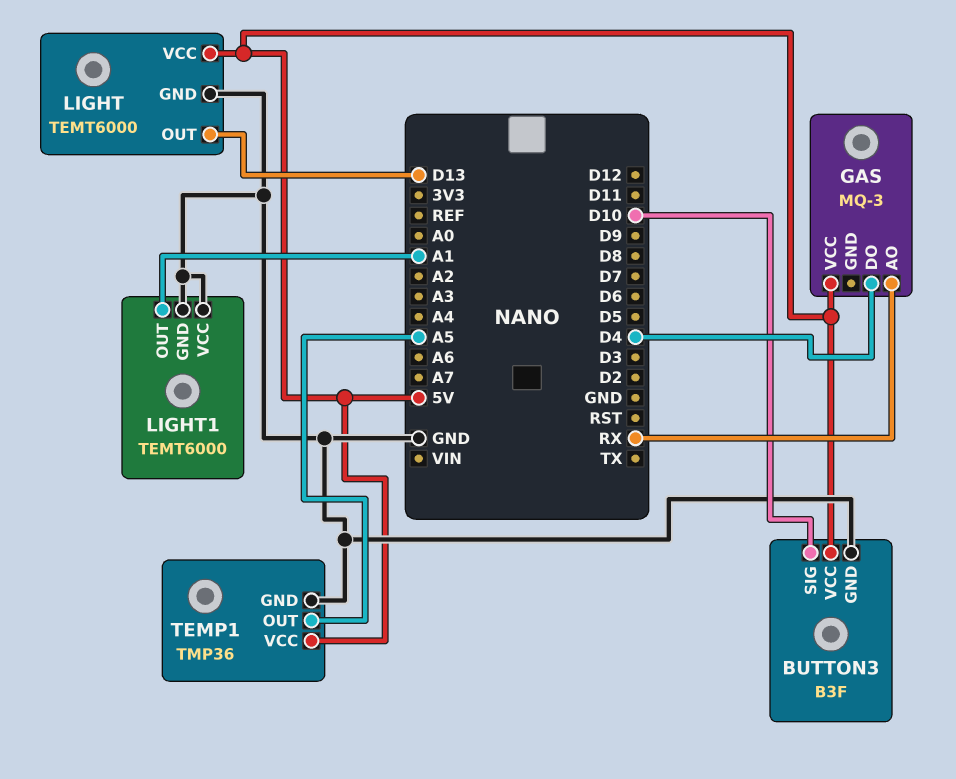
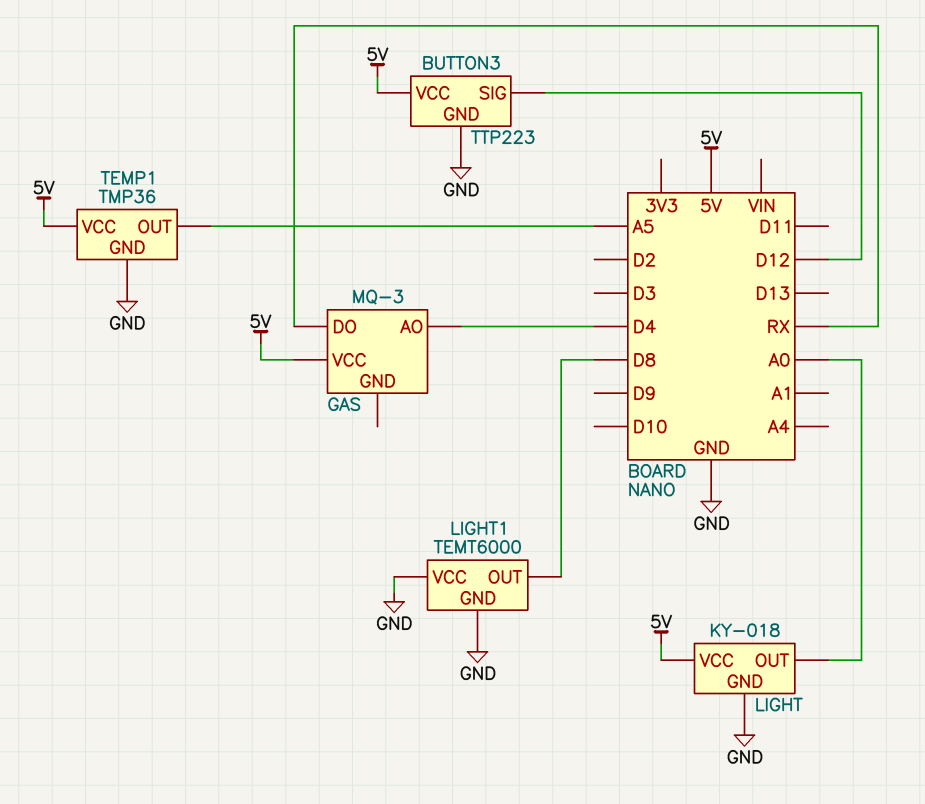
BUTTON3: B3F -> TTP223
BUTTON3 pin SIG: D10 -> D12
GAS pin AO: RX -> D4
GAS pin DO: D4 -> RX
LIGHT: TEMT6000 -> KY-018
LIGHT pin OUT: D13 -> A0
LIGHT1 pin OUT: A1 -> D8

